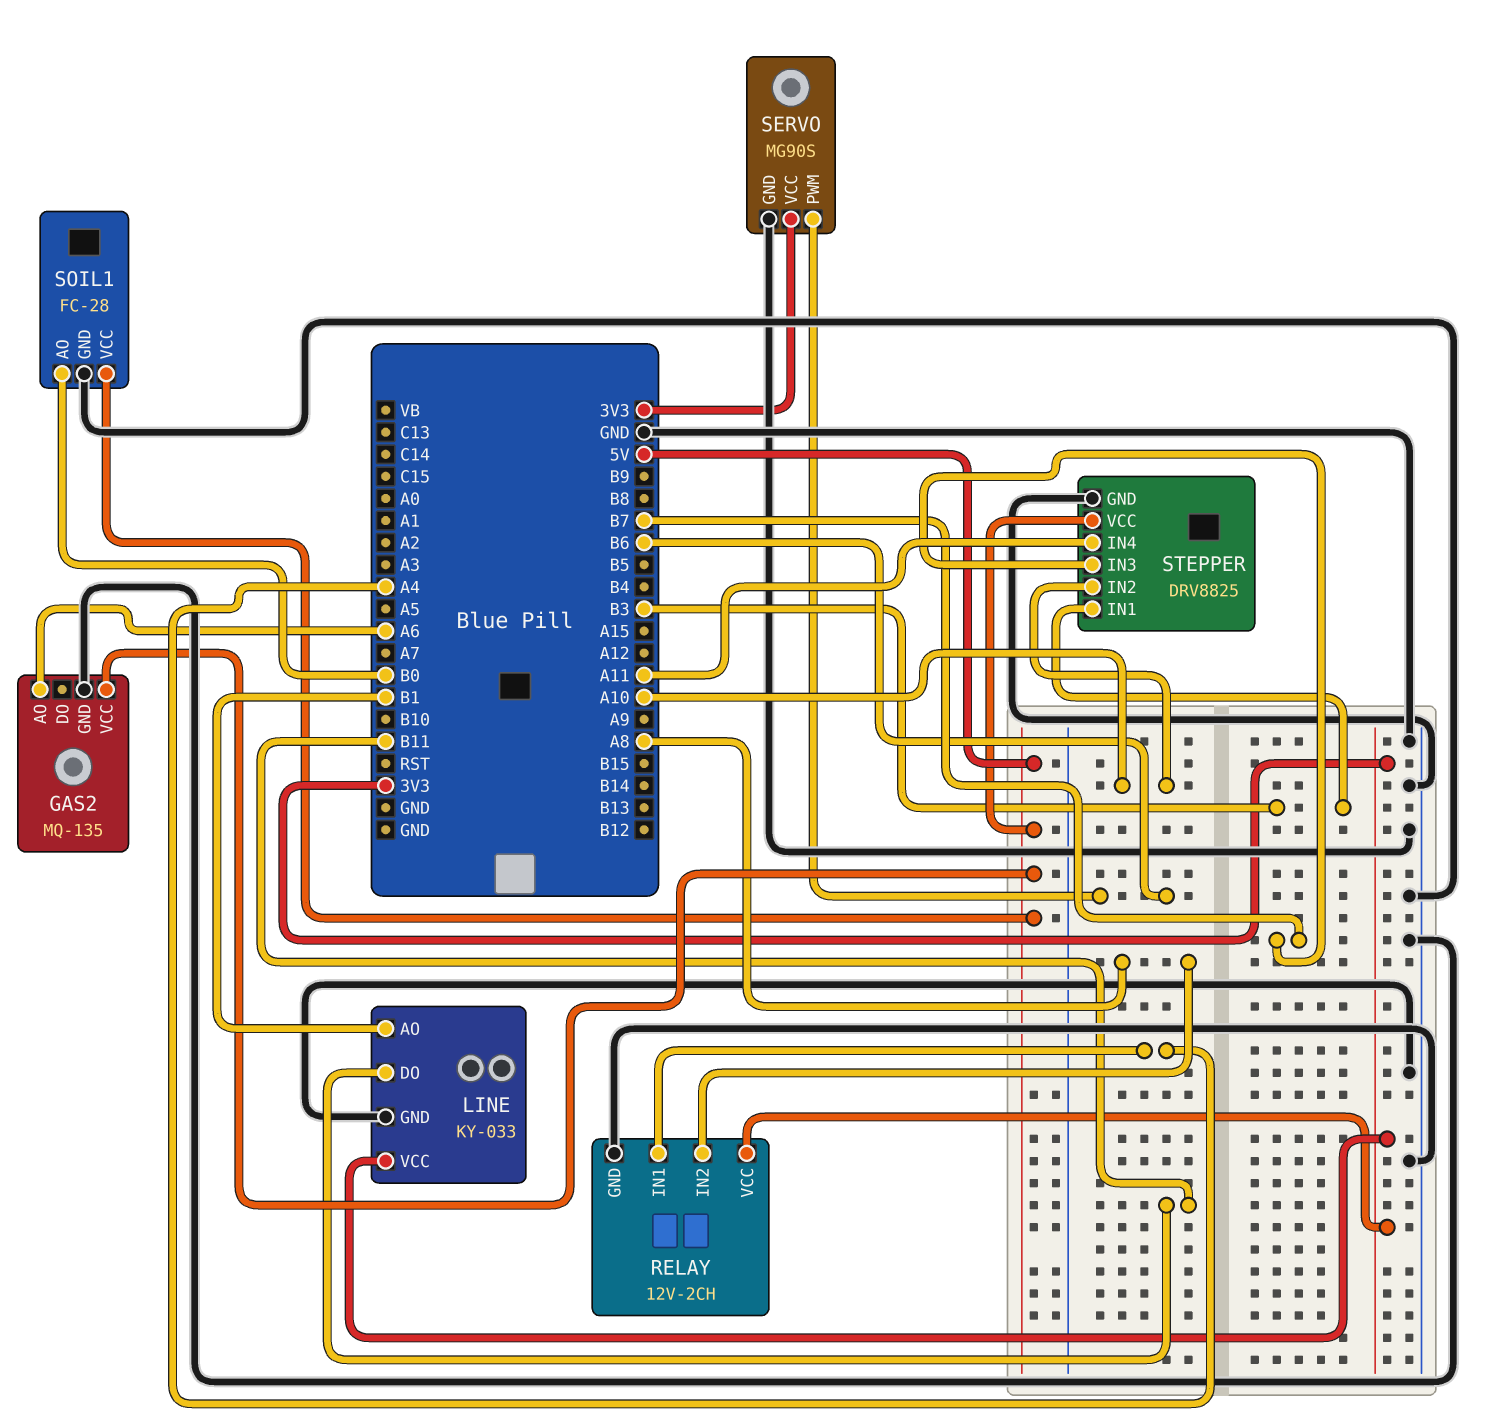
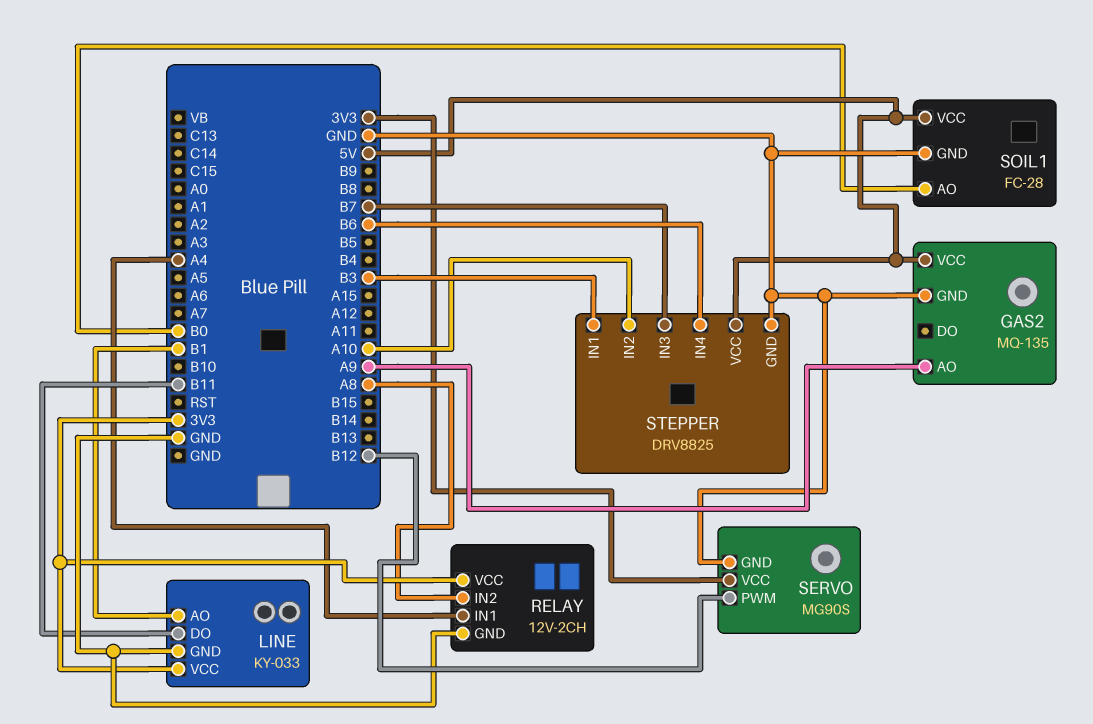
GAS2 pin AO: A6 -> A9
SERVO pin PWM: B6 -> B12
STEPPER pin IN4: A11 -> B6

